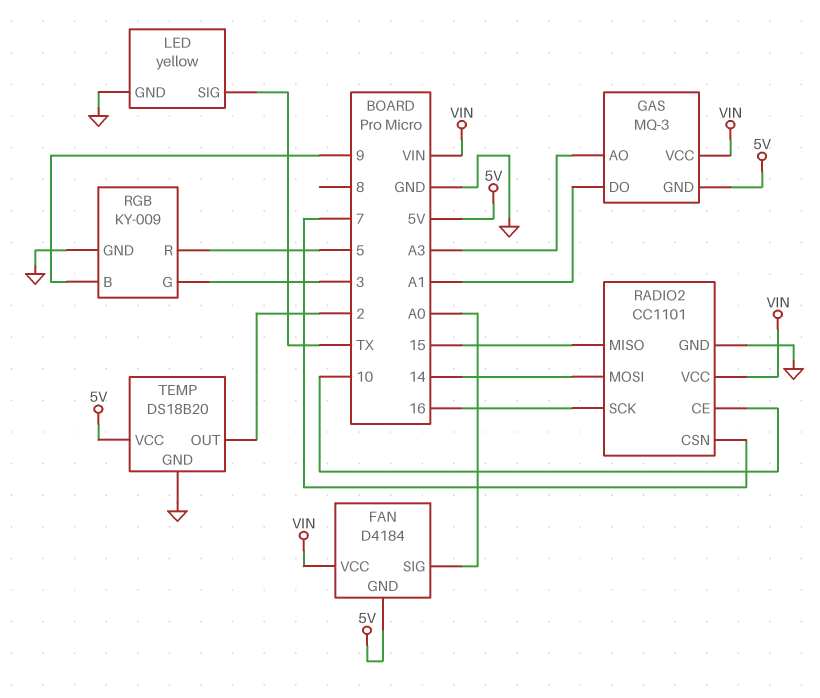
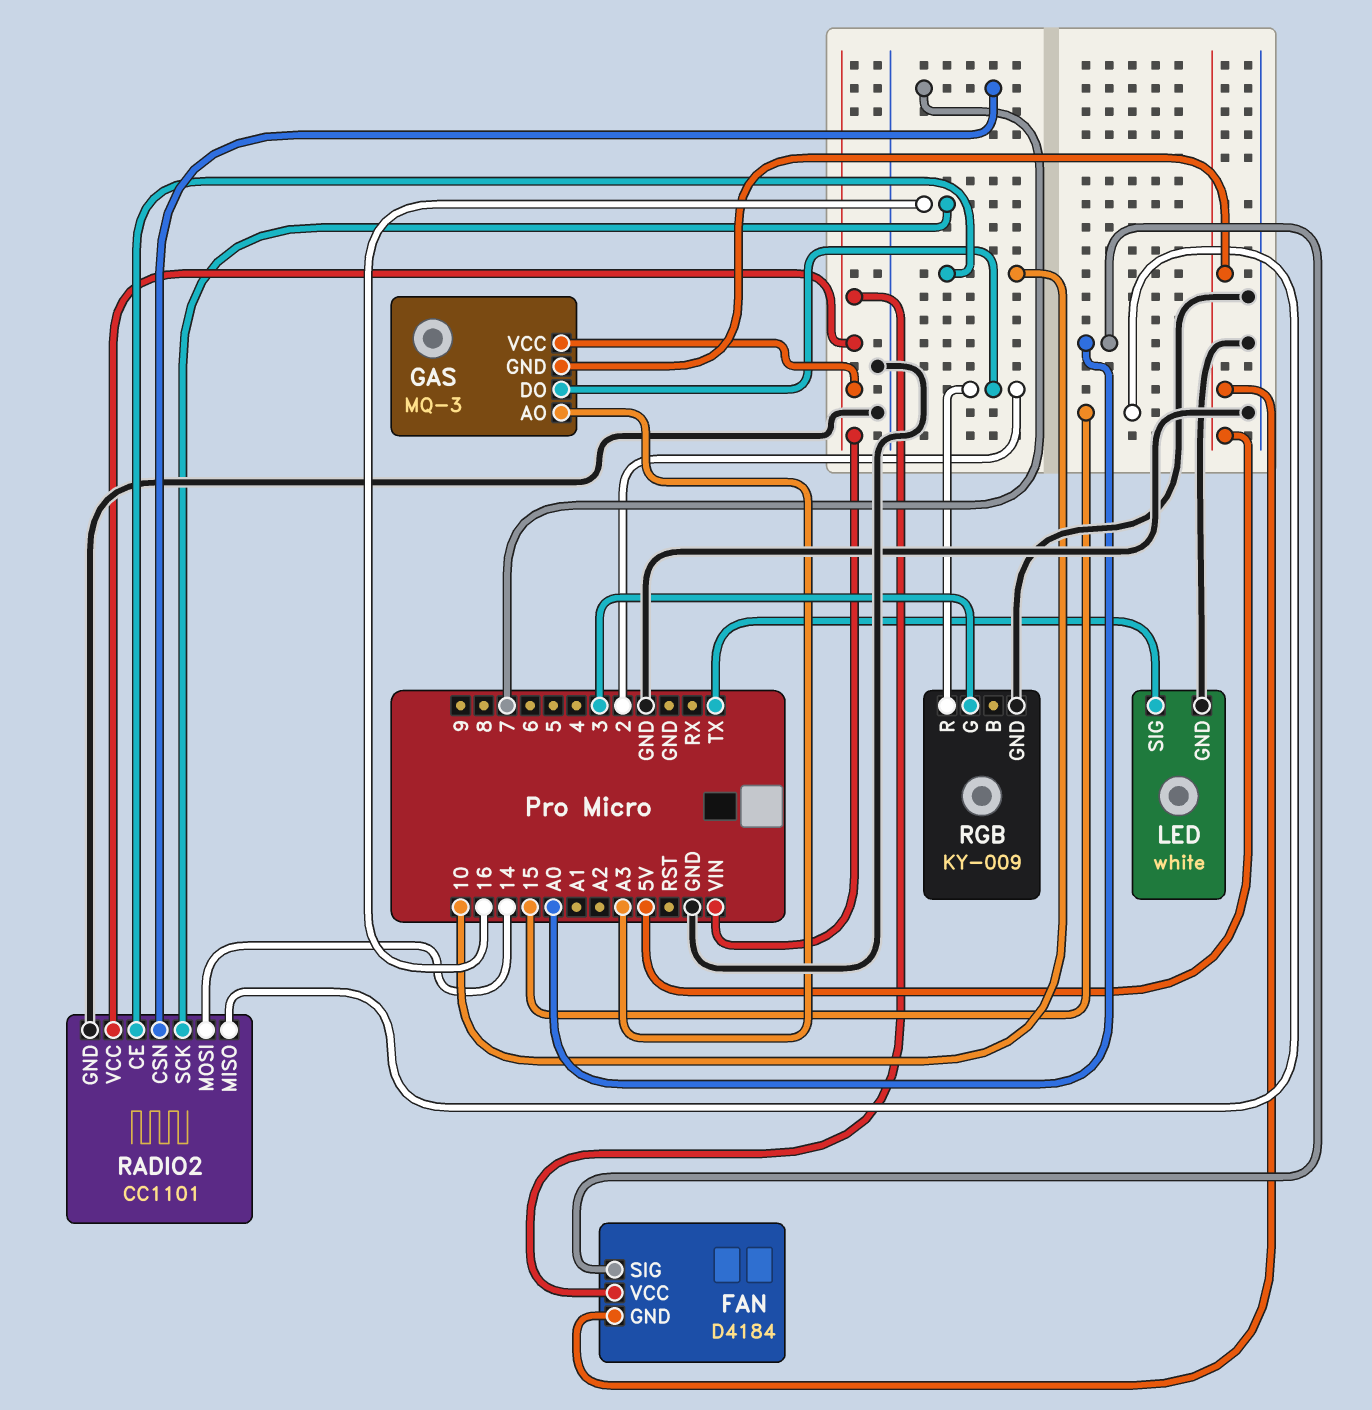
GAS pin DO: A1 -> 2
LED: yellow -> white
RGB pin B: 9 -> none
RGB pin R: 5 -> 2
TEMP: DS18B20 -> none
TEMP pin GND: GND -> none
TEMP pin OUT: 2 -> none
TEMP pin VCC: 5V -> none

